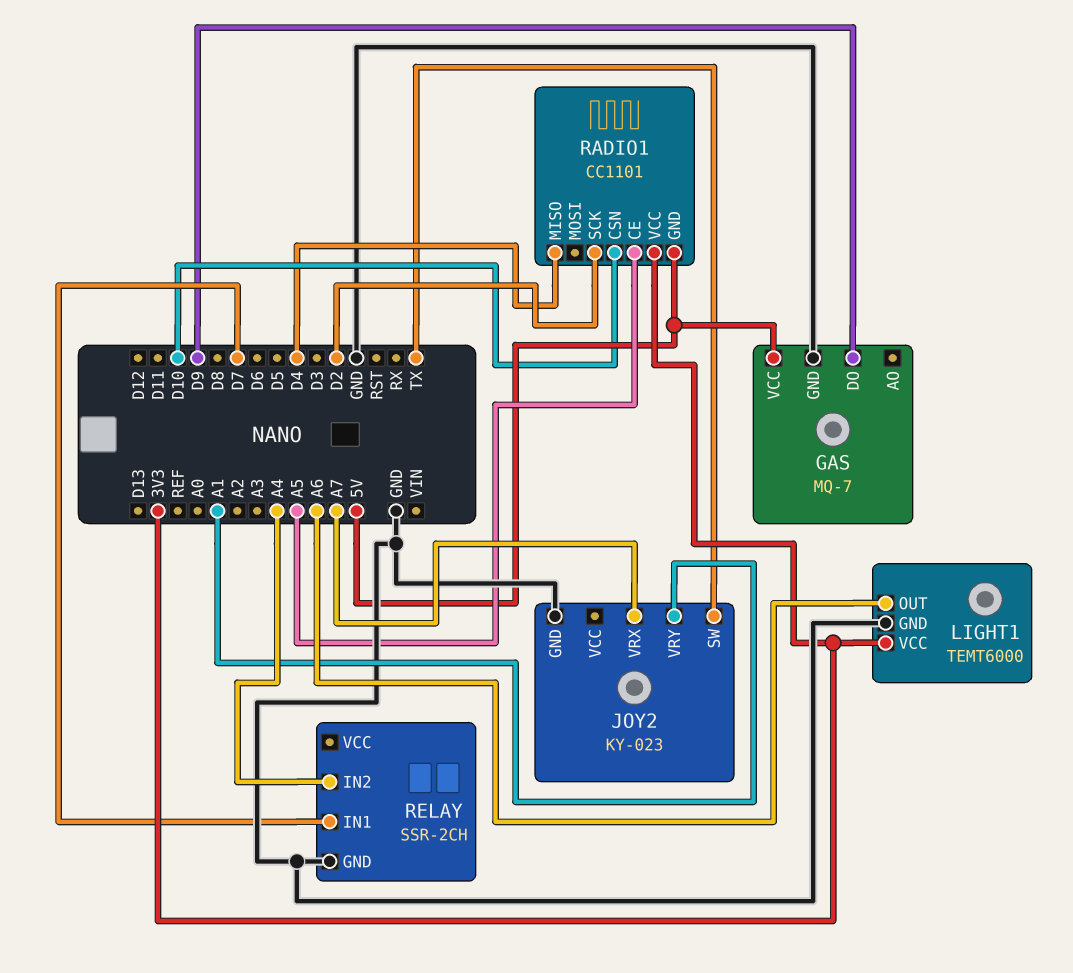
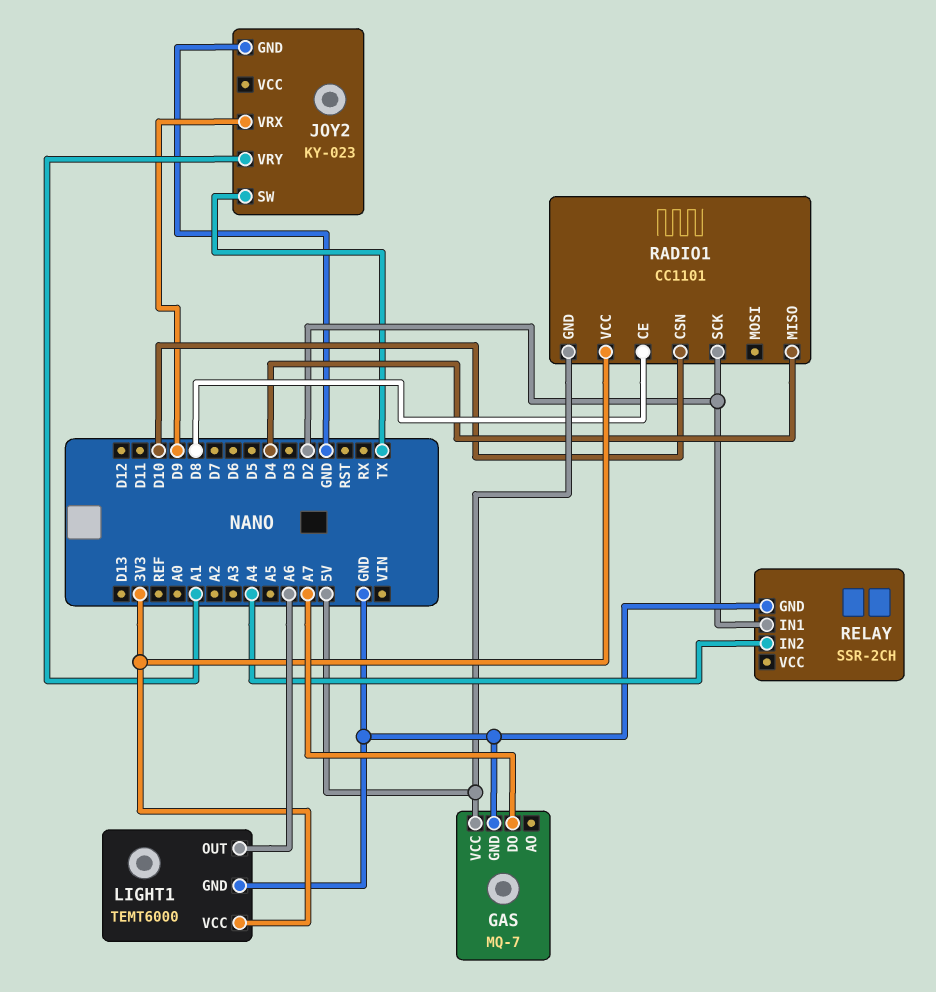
GAS pin DO: D9 -> A7
JOY2 pin VRX: A7 -> D9
RADIO1 pin CE: A5 -> D8
RELAY pin IN1: D7 -> D2

